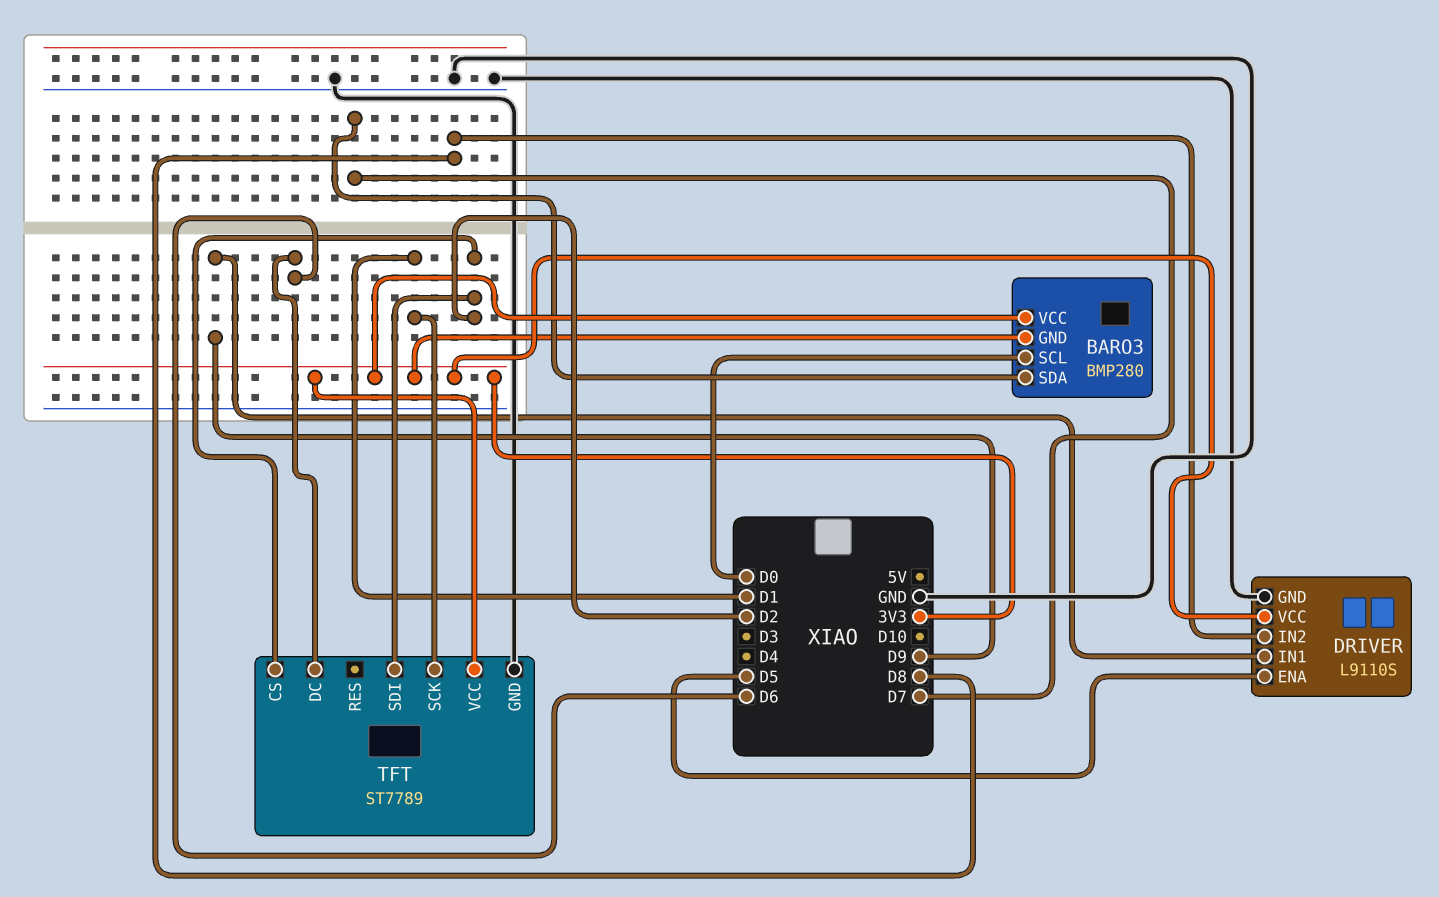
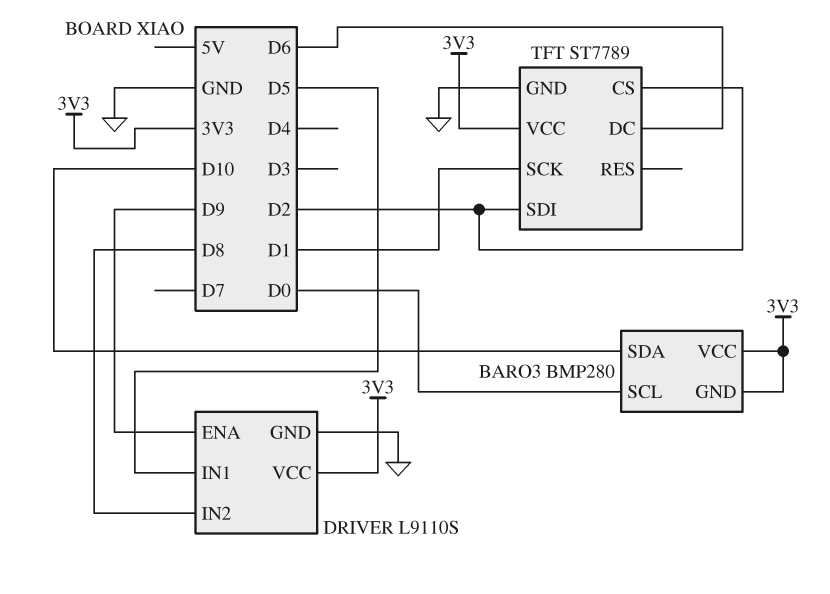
BARO3 pin SDA: D7 -> D10
DRIVER pin ENA: D5 -> D9
DRIVER pin IN1: D9 -> D5

